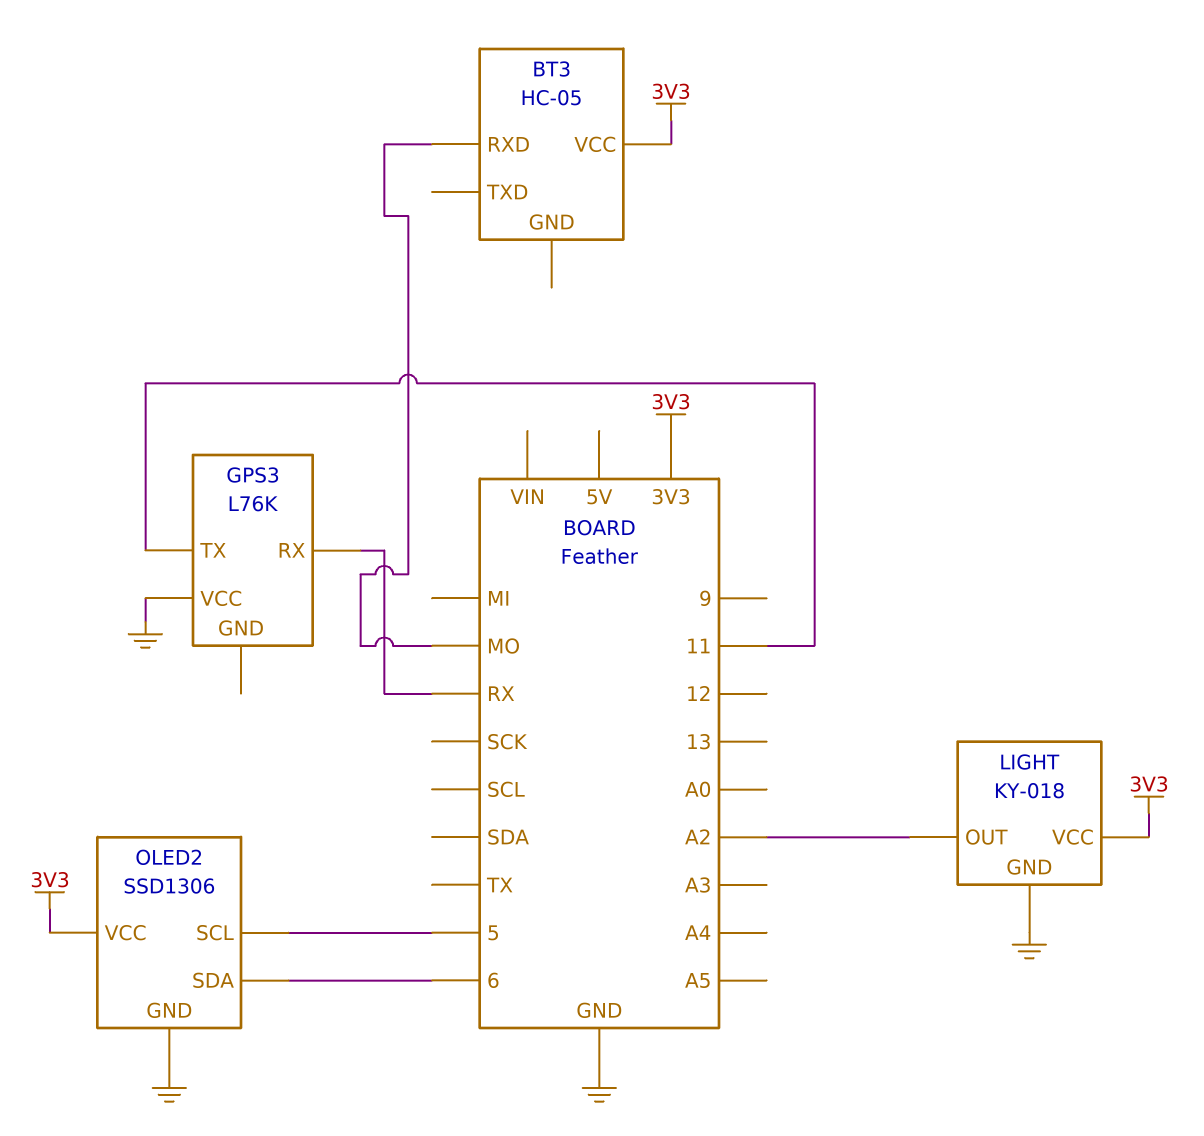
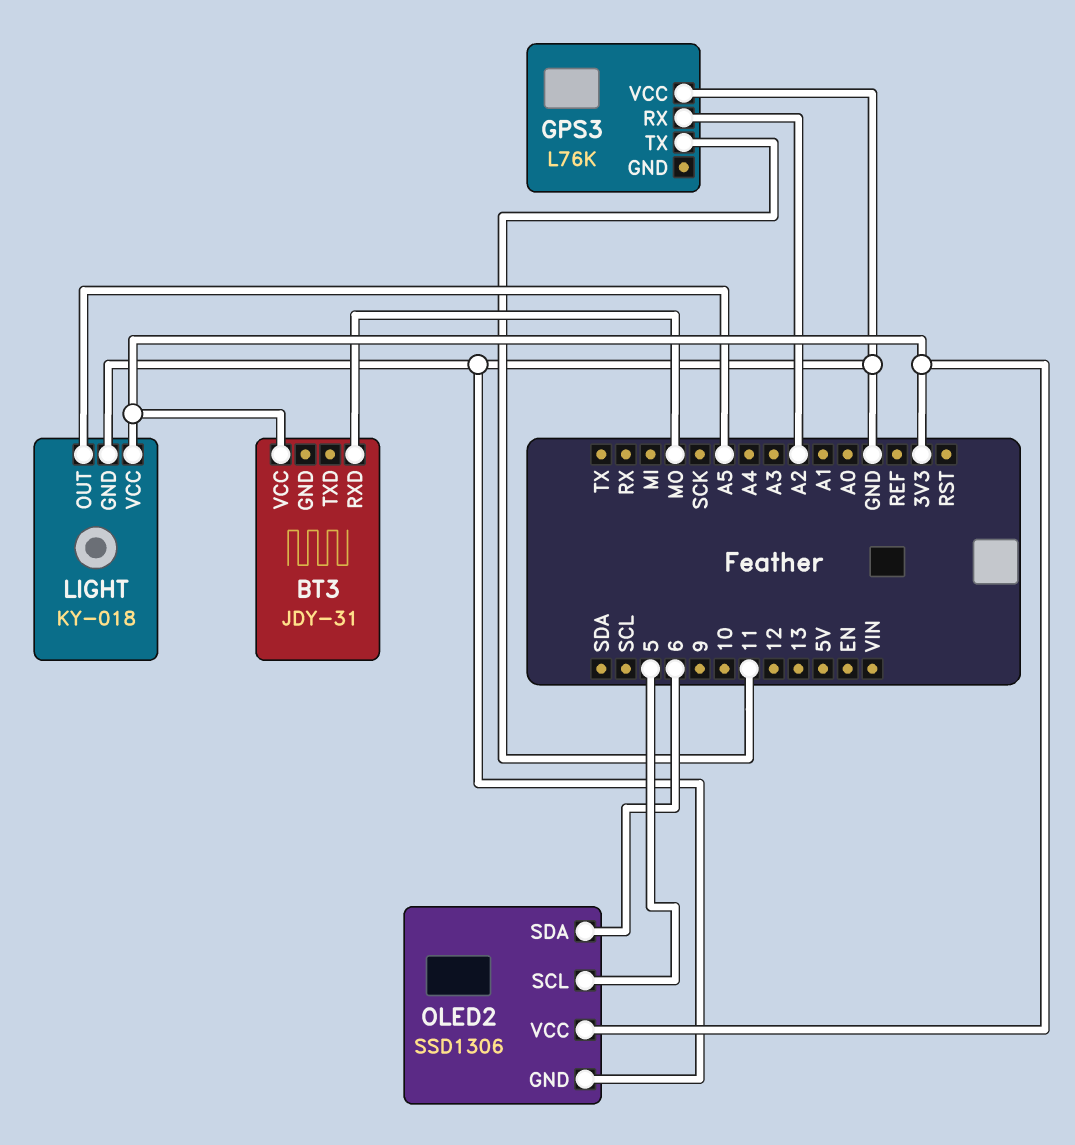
BT3: HC-05 -> JDY-31
GPS3 pin RX: RX -> A2
LIGHT pin OUT: A2 -> A5

